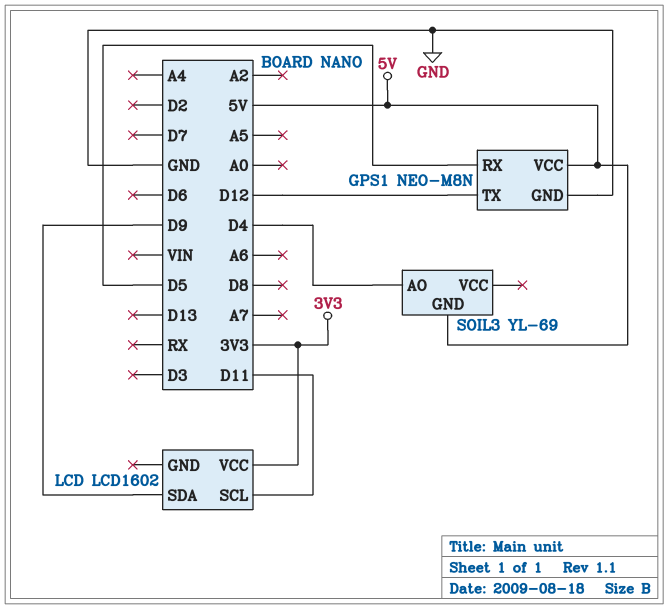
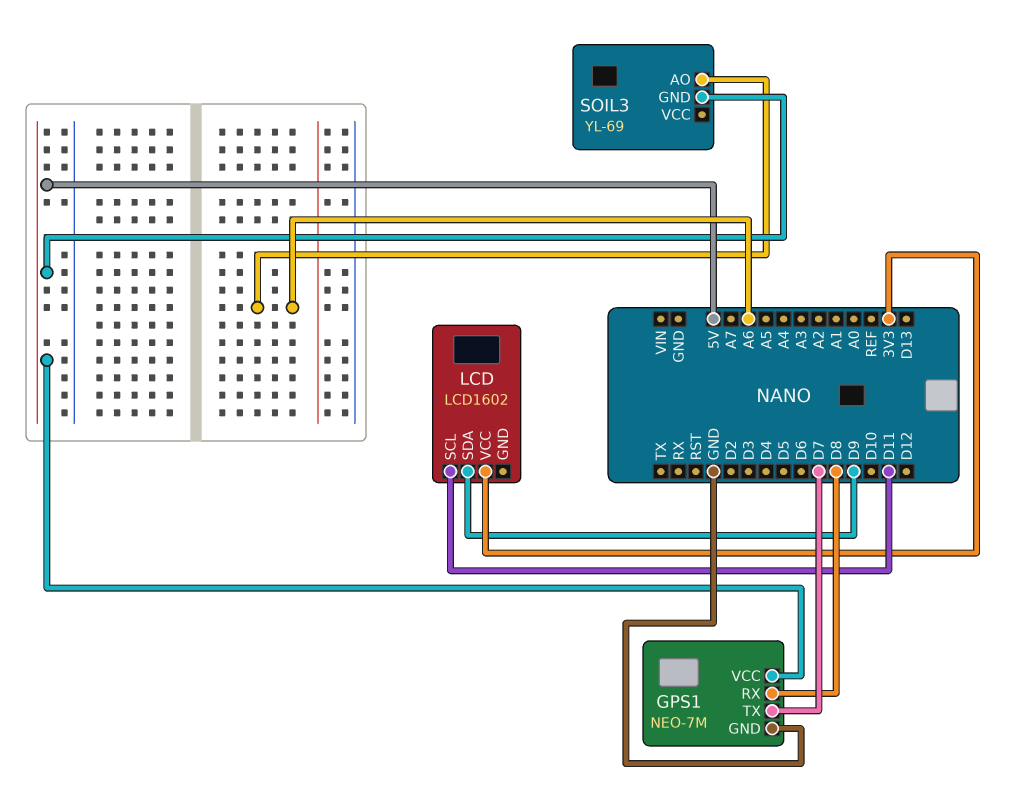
GPS1: NEO-M8N -> NEO-7M
GPS1 pin RX: D5 -> D8
GPS1 pin TX: D12 -> D7
SOIL3 pin AO: D4 -> A6

